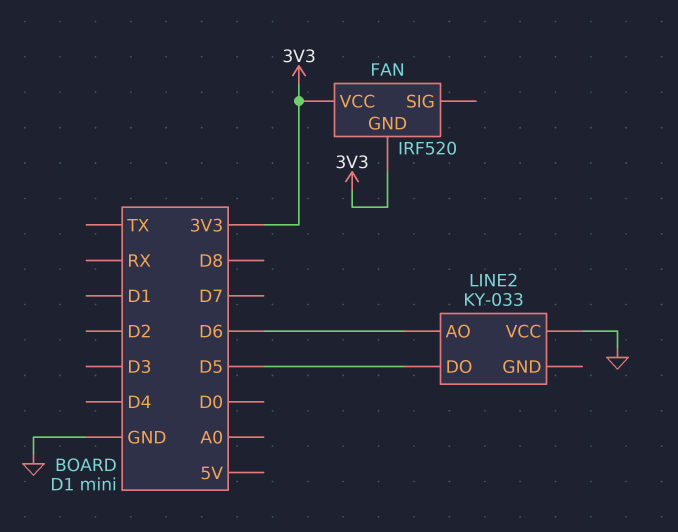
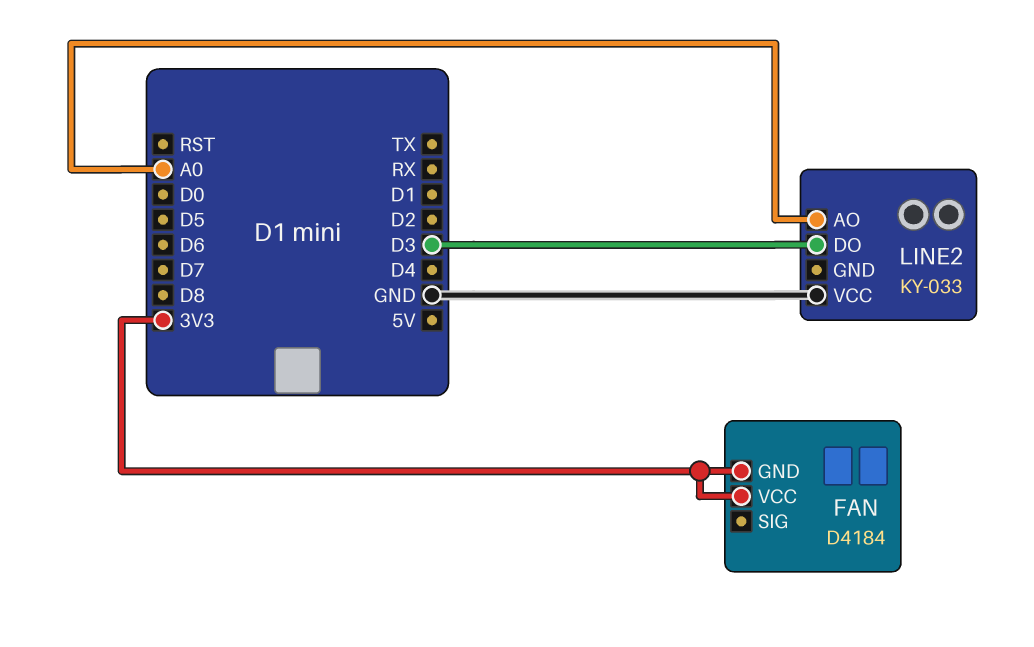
FAN: IRF520 -> D4184
LINE2 pin AO: D6 -> A0
LINE2 pin DO: D5 -> D3

